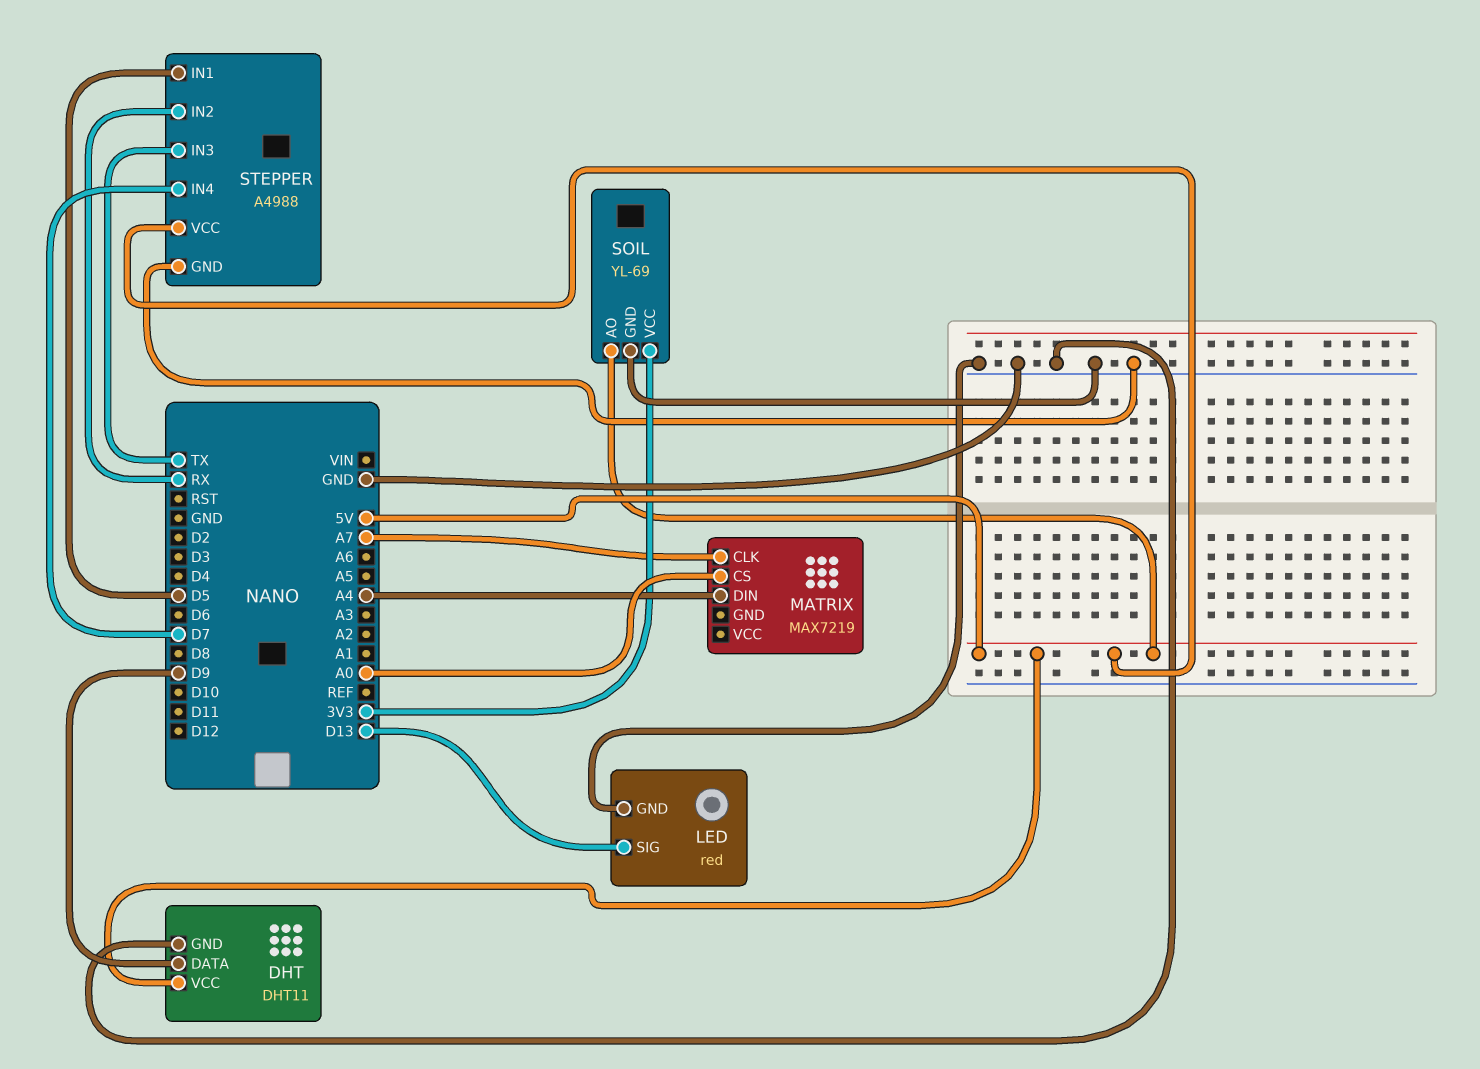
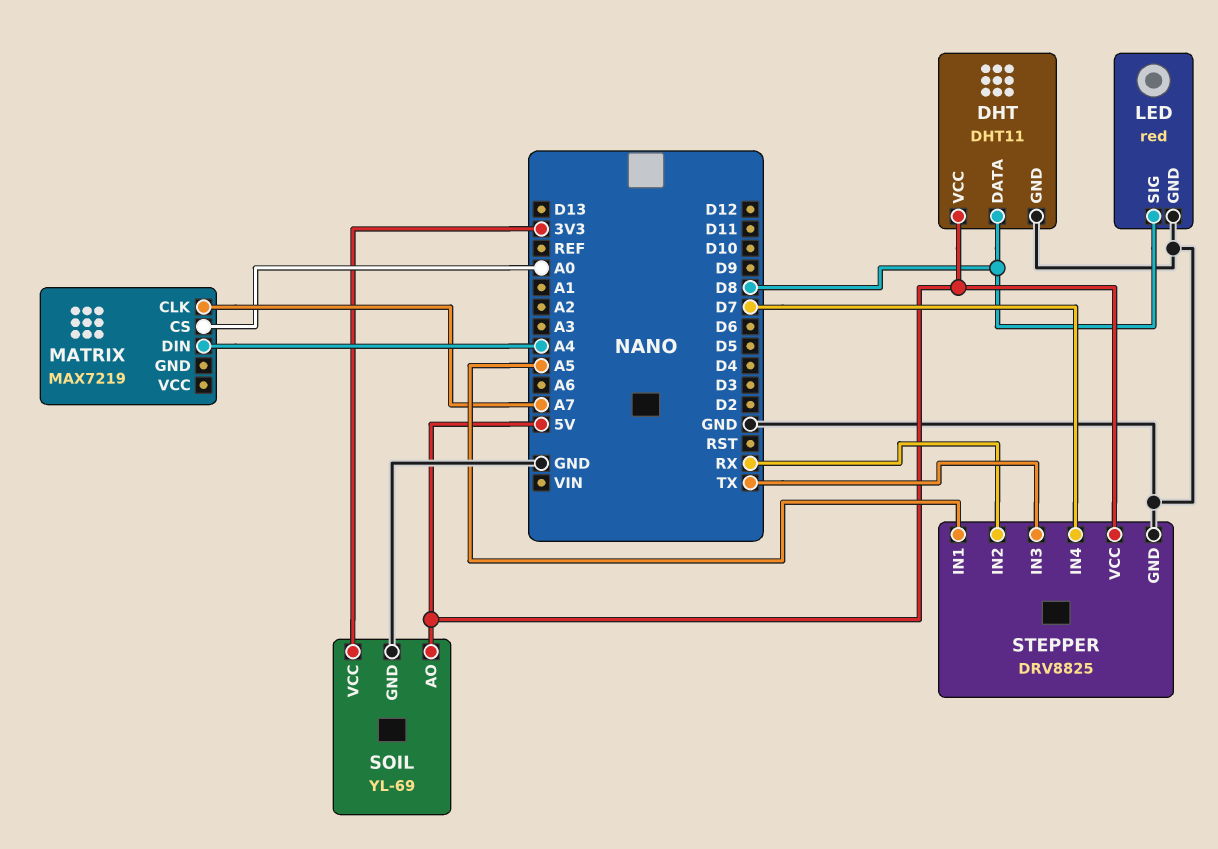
DHT pin DATA: D9 -> D8
LED pin SIG: D13 -> D8
STEPPER: A4988 -> DRV8825
STEPPER pin IN1: D5 -> A5

